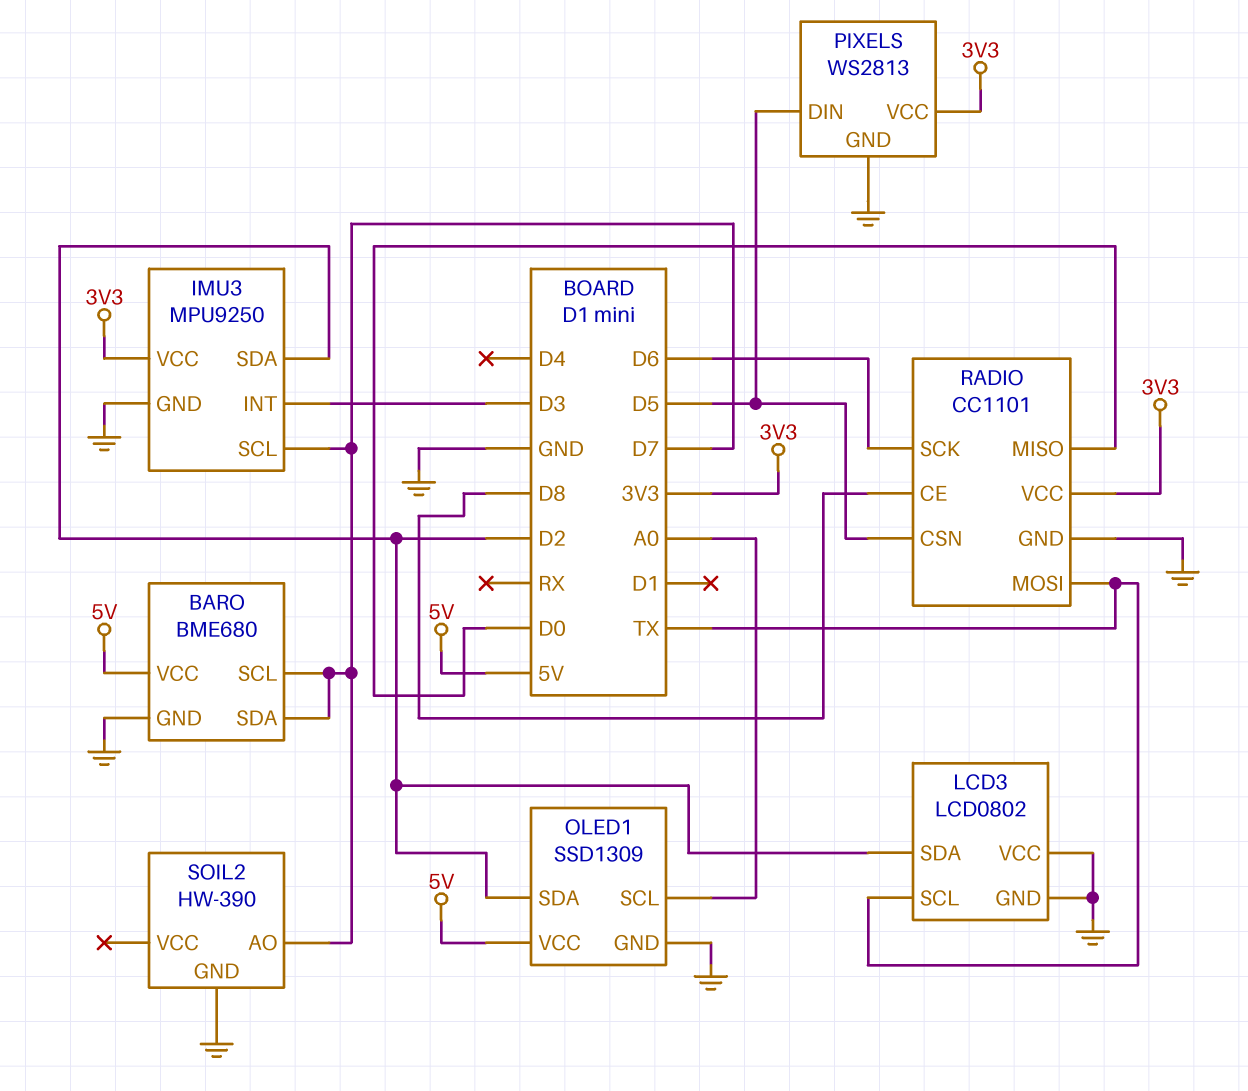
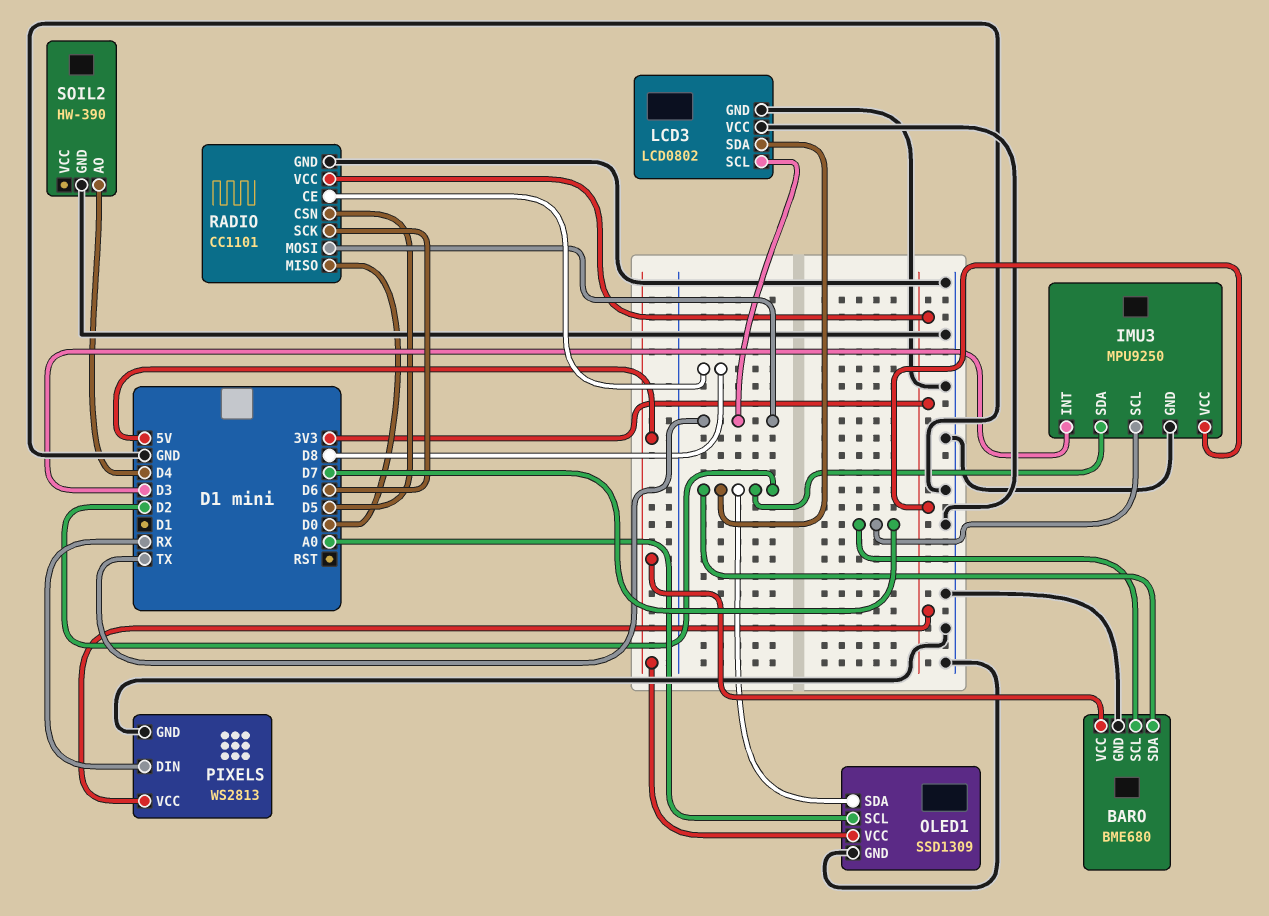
BARO pin SDA: D7 -> D2
PIXELS pin DIN: D5 -> RX
SOIL2 pin AO: D7 -> D4

